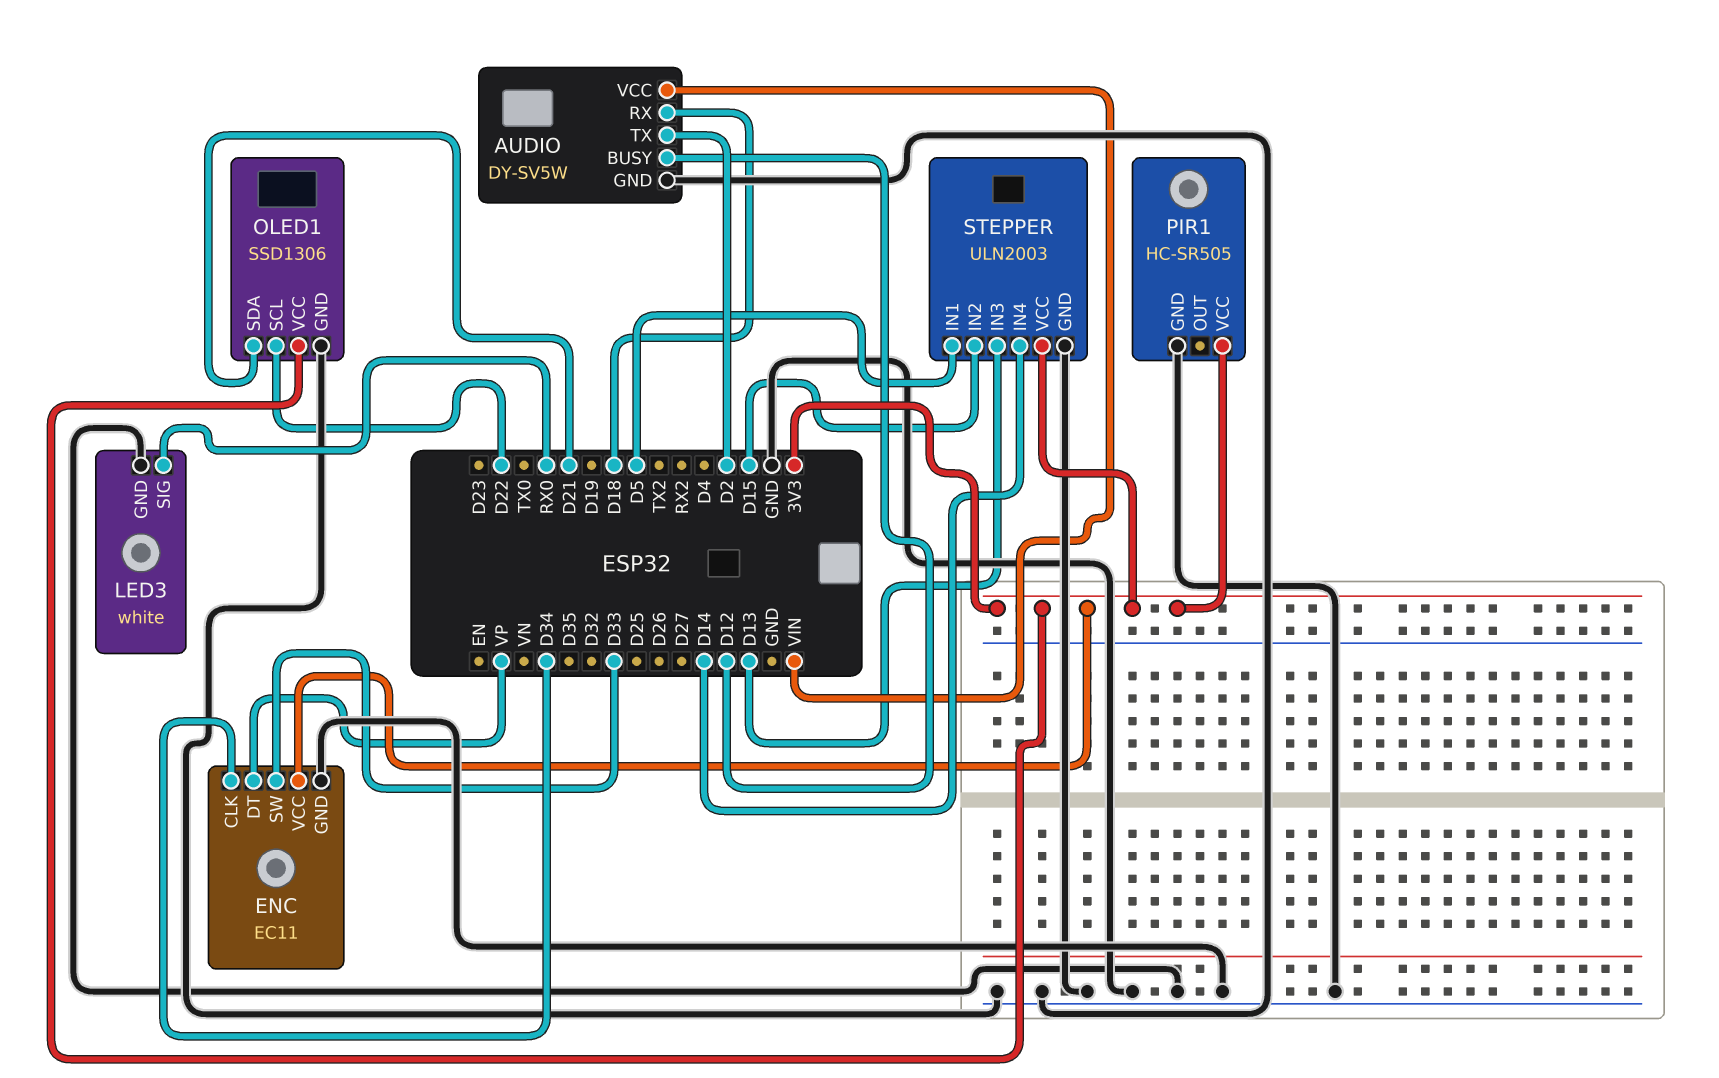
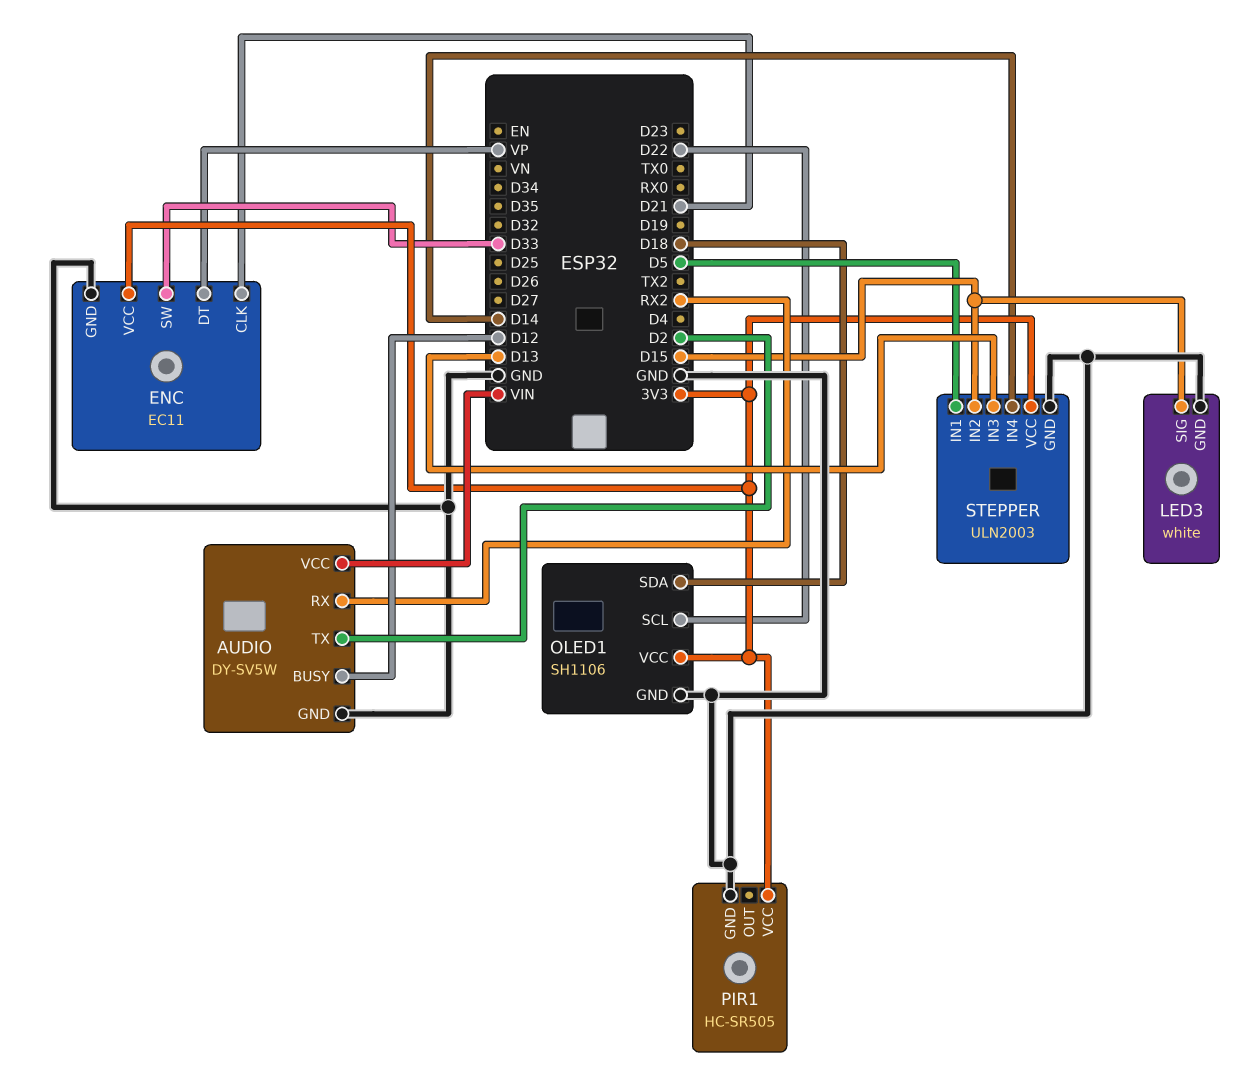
AUDIO pin RX: D18 -> RX2
ENC pin CLK: D34 -> D21
LED3 pin SIG: RX0 -> D15
OLED1: SSD1306 -> SH1106
OLED1 pin SDA: D21 -> D18

